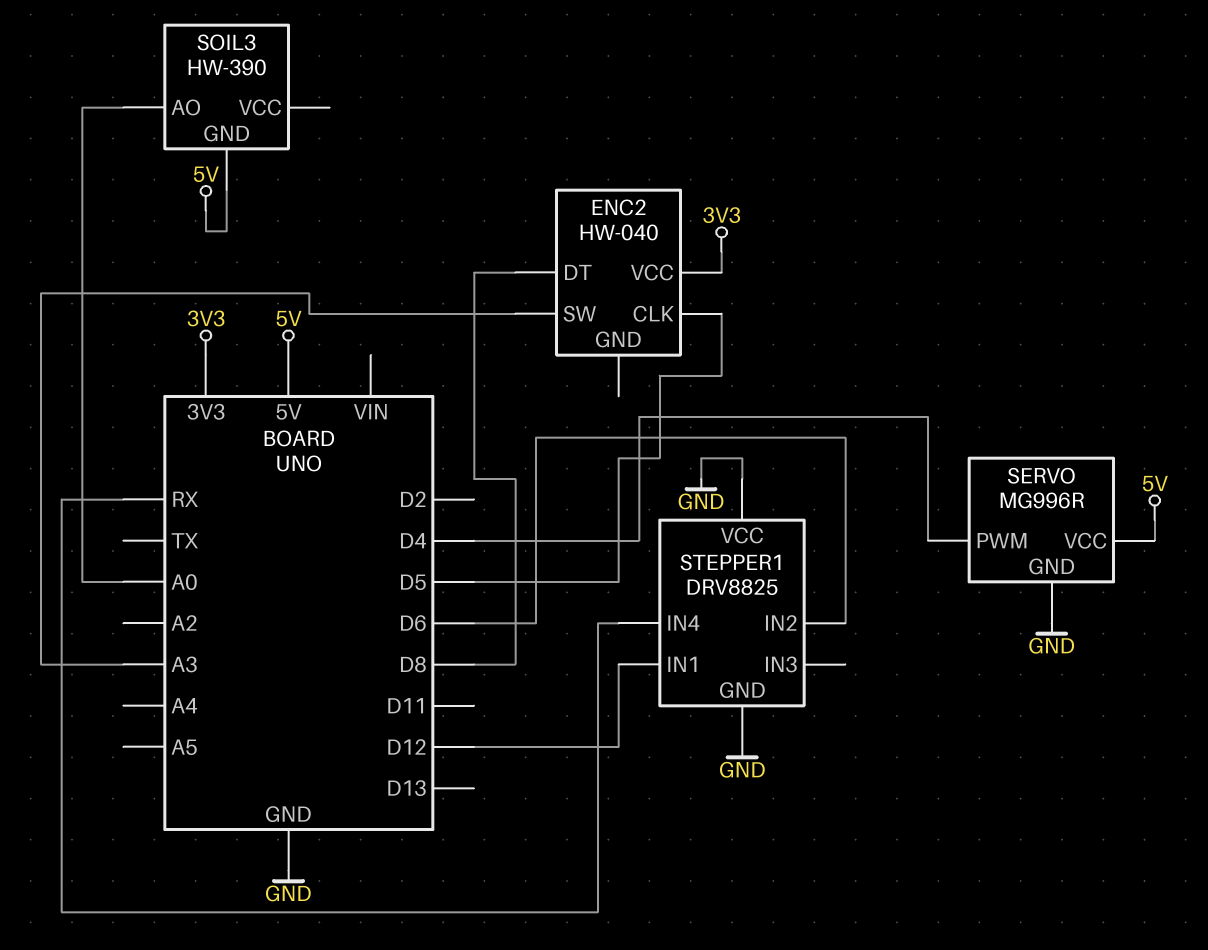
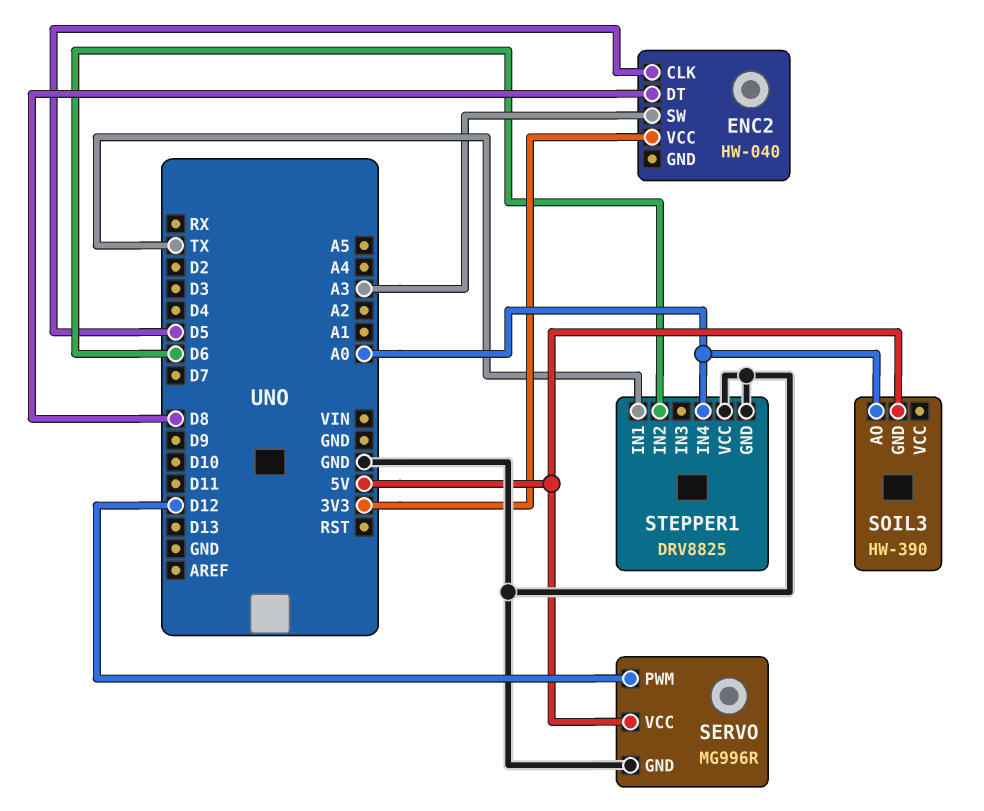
SERVO pin PWM: D4 -> D12
STEPPER1 pin IN1: D12 -> TX
STEPPER1 pin IN4: RX -> A0

